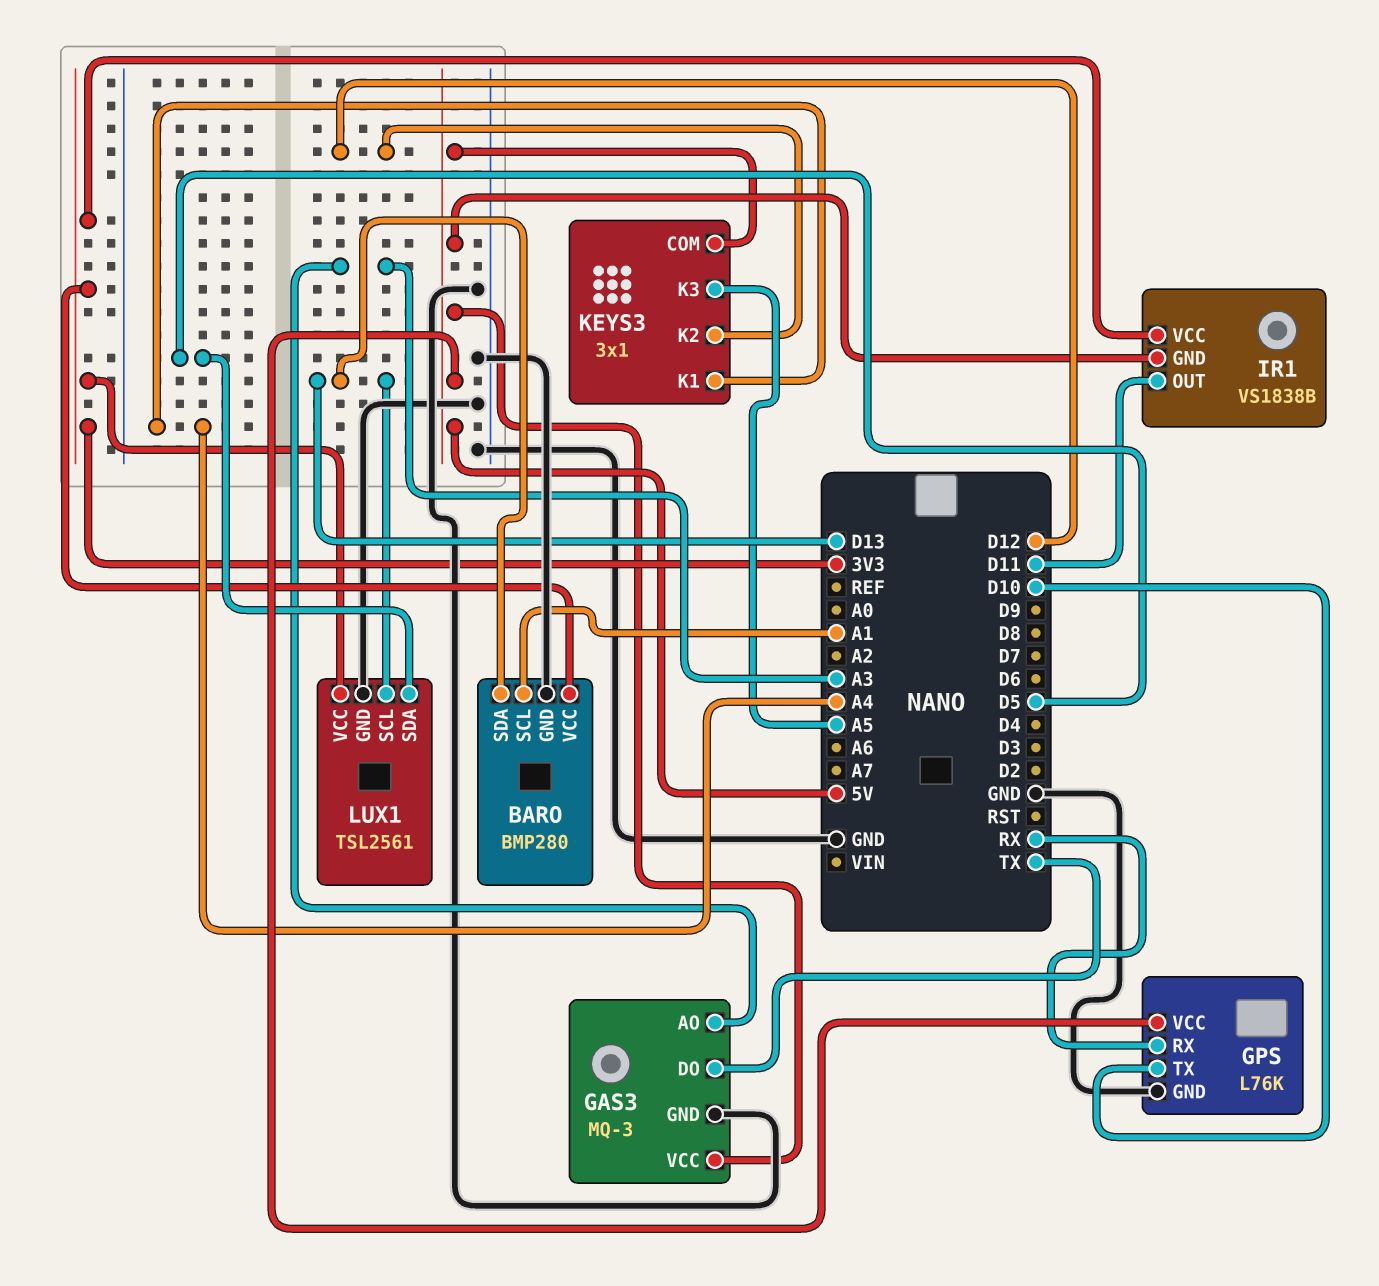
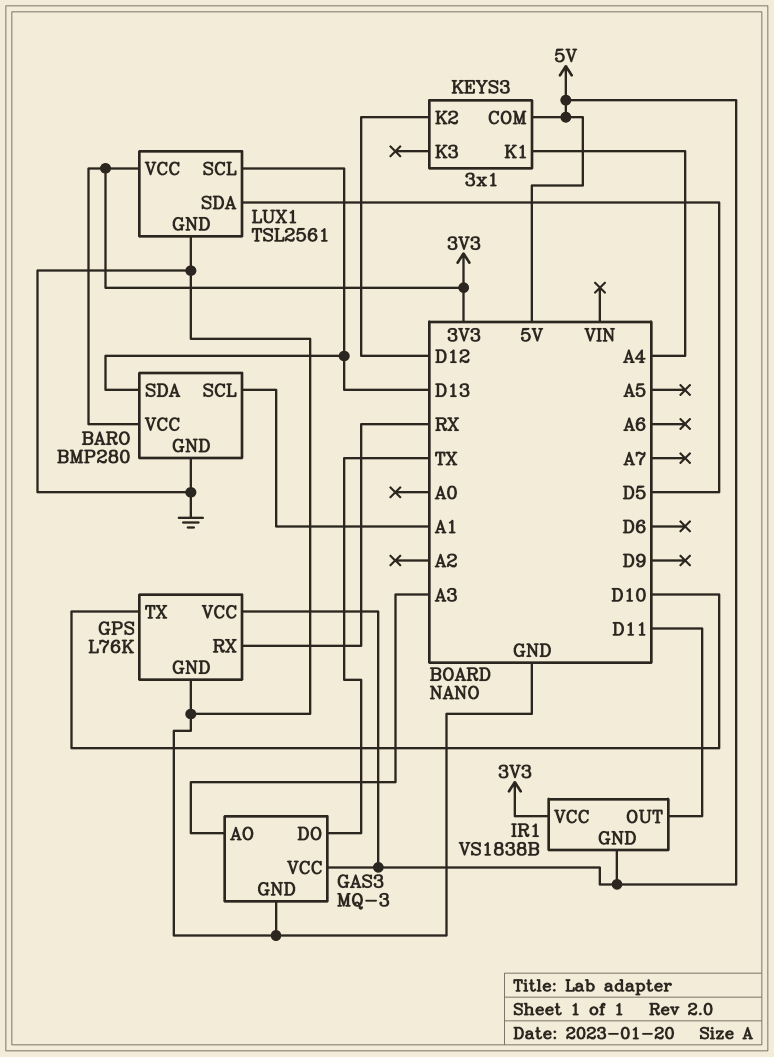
KEYS3 pin K3: A5 -> none

